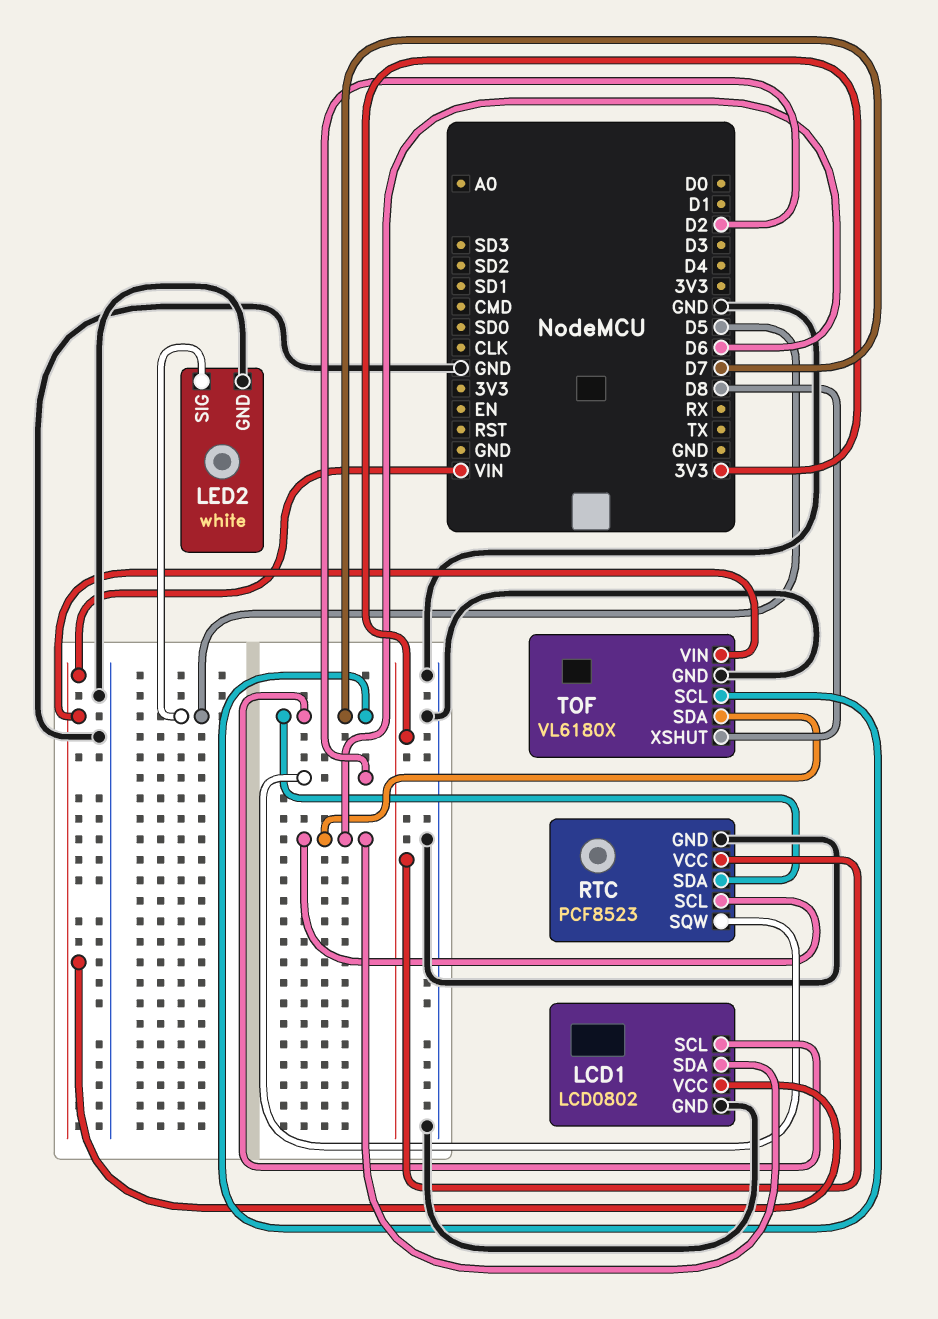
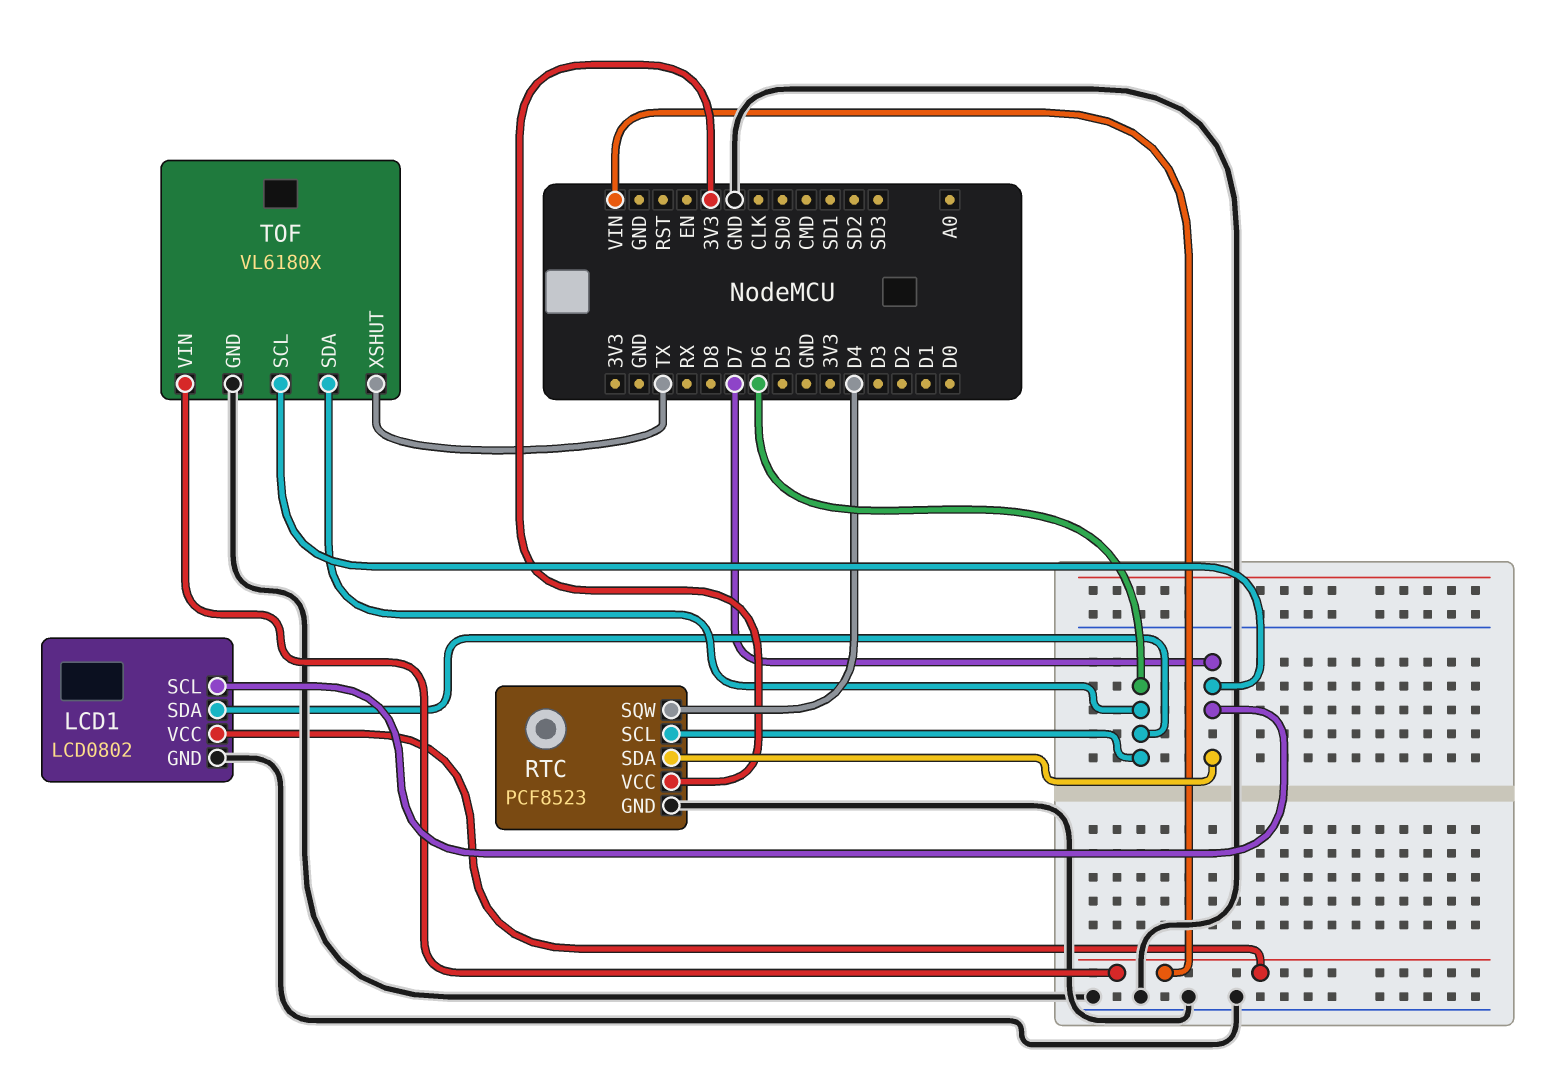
LED2: white -> none
LED2 pin GND: GND -> none
LED2 pin SIG: D5 -> none
RTC pin SQW: D2 -> D4
TOF pin XSHUT: D8 -> TX

